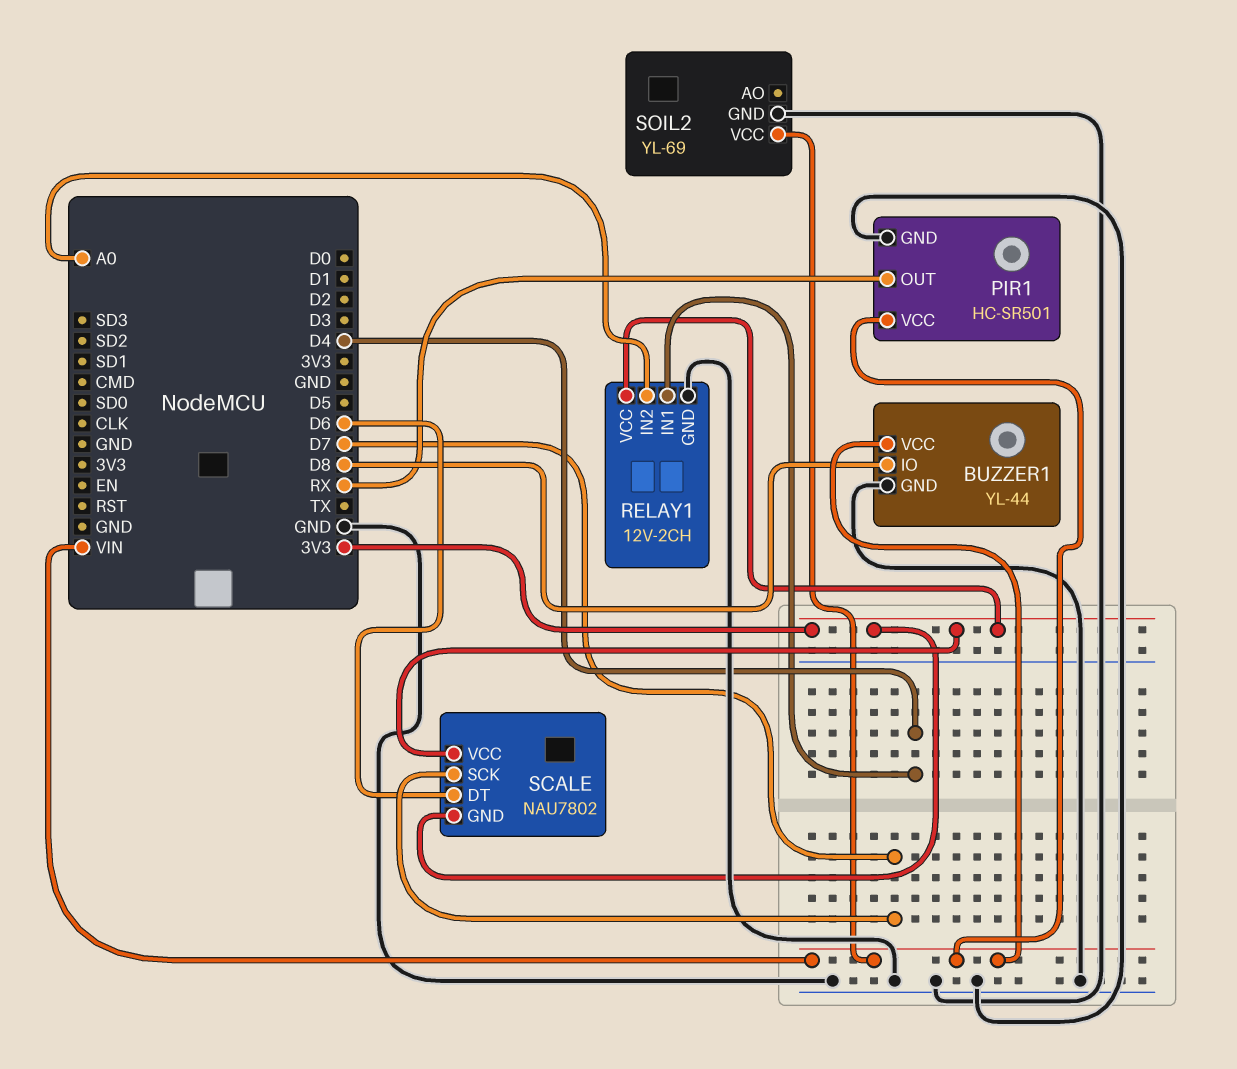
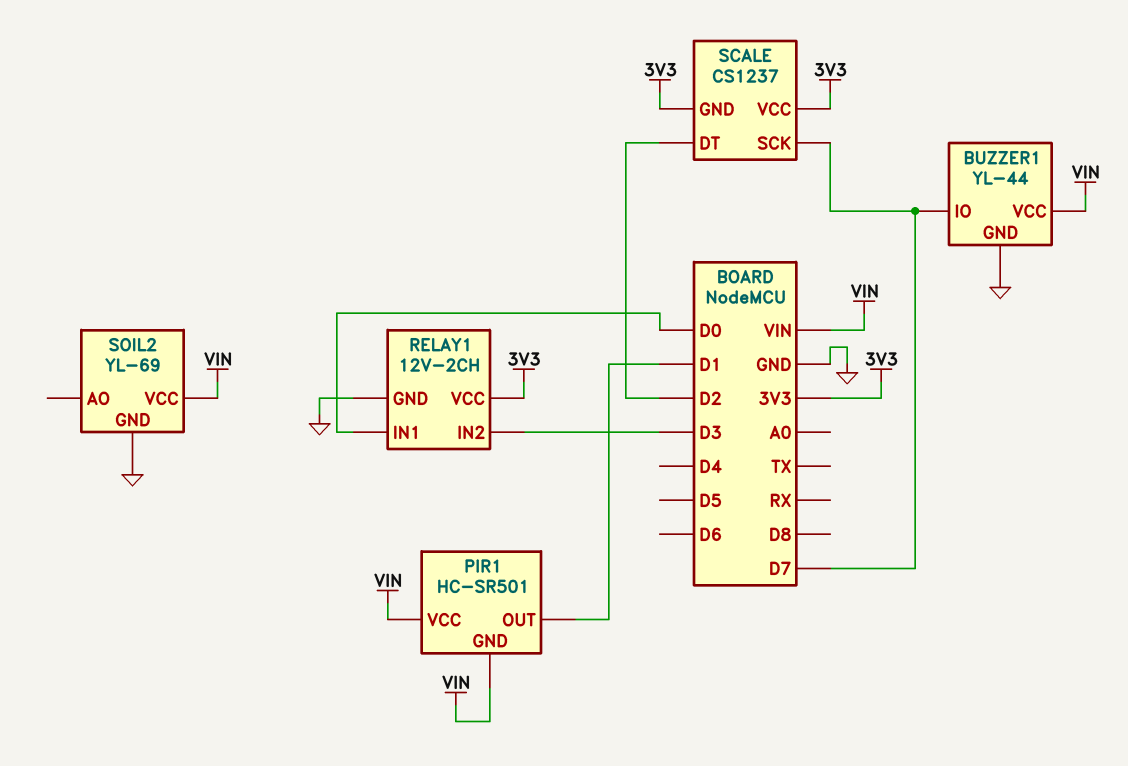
BUZZER1 pin IO: D8 -> D7
PIR1 pin GND: GND -> VIN
PIR1 pin OUT: RX -> D1
RELAY1 pin IN1: D4 -> D0
RELAY1 pin IN2: A0 -> D3
SCALE: NAU7802 -> CS1237
SCALE pin DT: D6 -> D2

